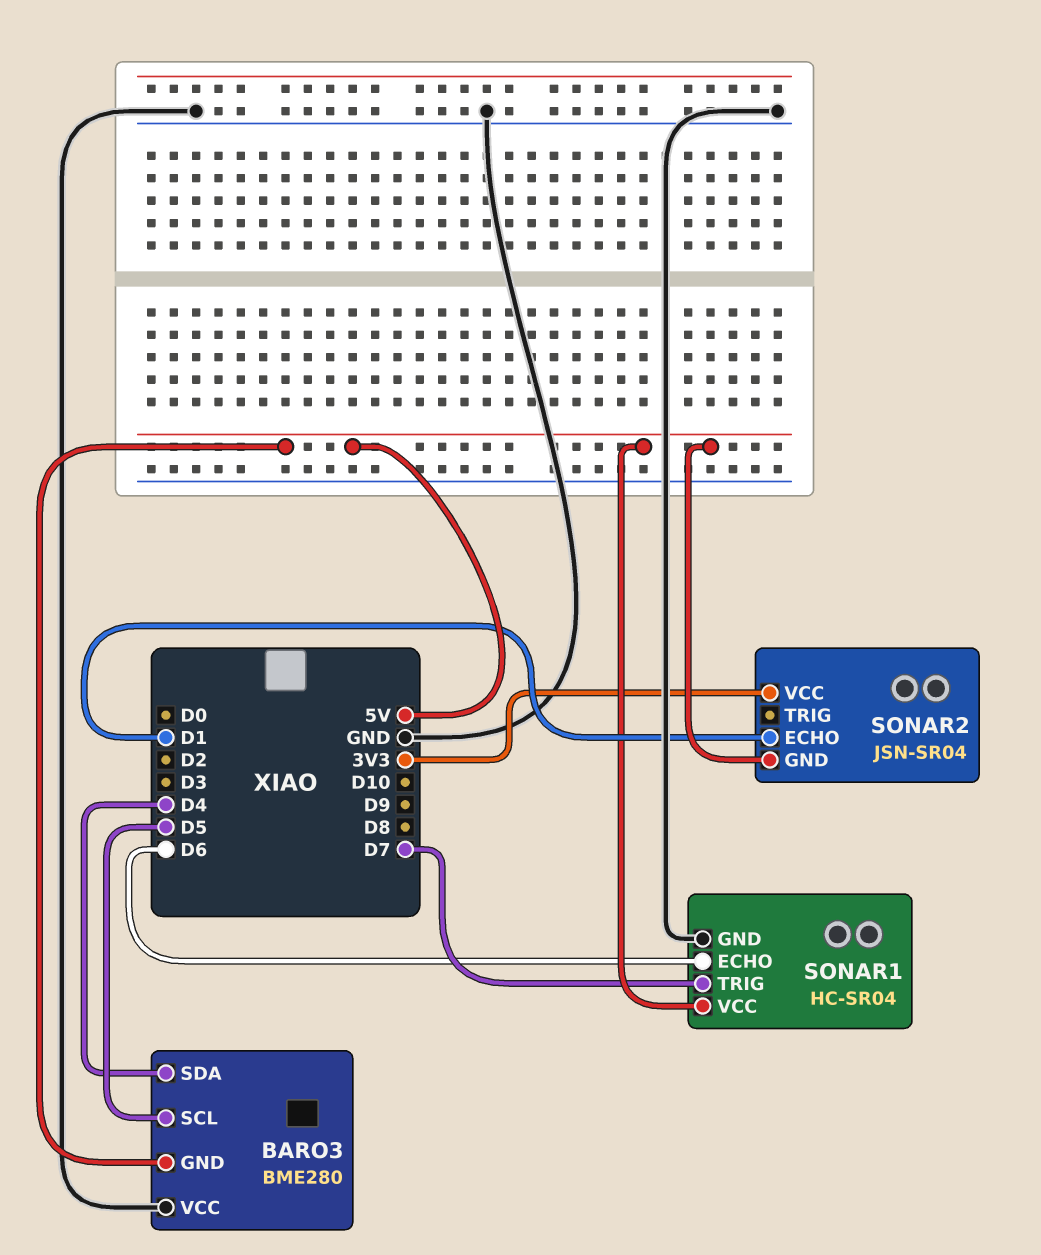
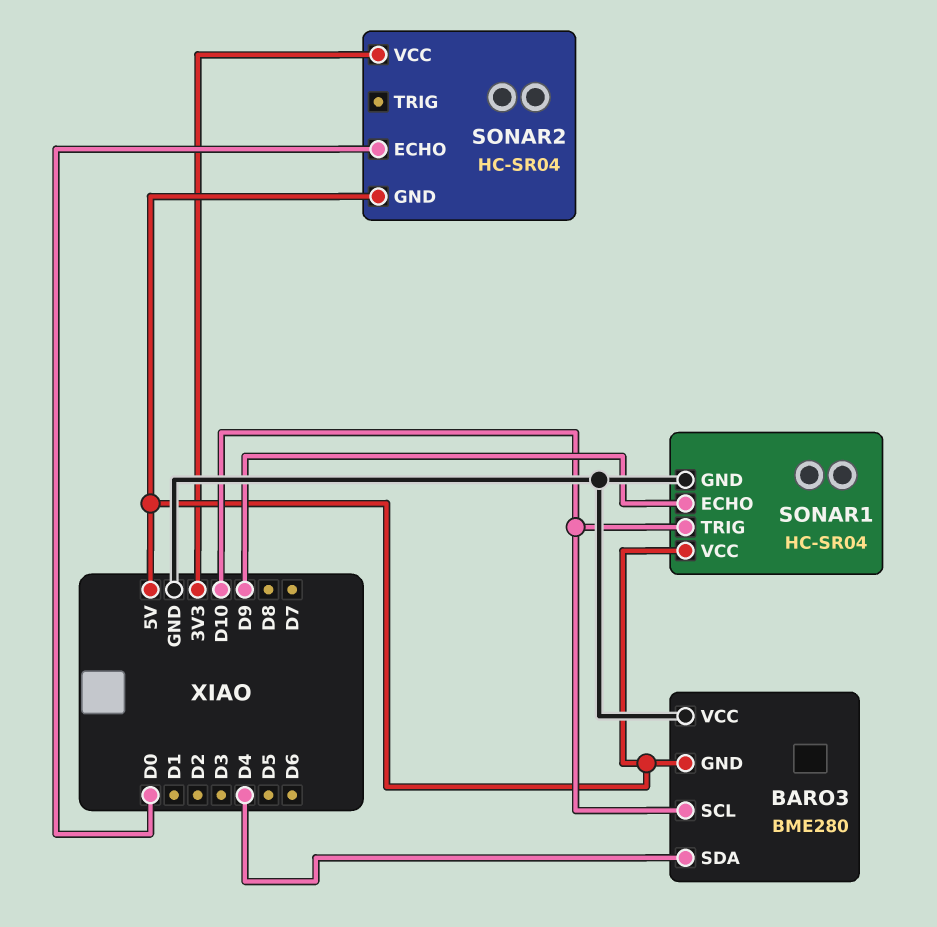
BARO3 pin SCL: D5 -> D10
SONAR1 pin ECHO: D6 -> D9
SONAR1 pin TRIG: D7 -> D10
SONAR2: JSN-SR04 -> HC-SR04
SONAR2 pin ECHO: D1 -> D0

